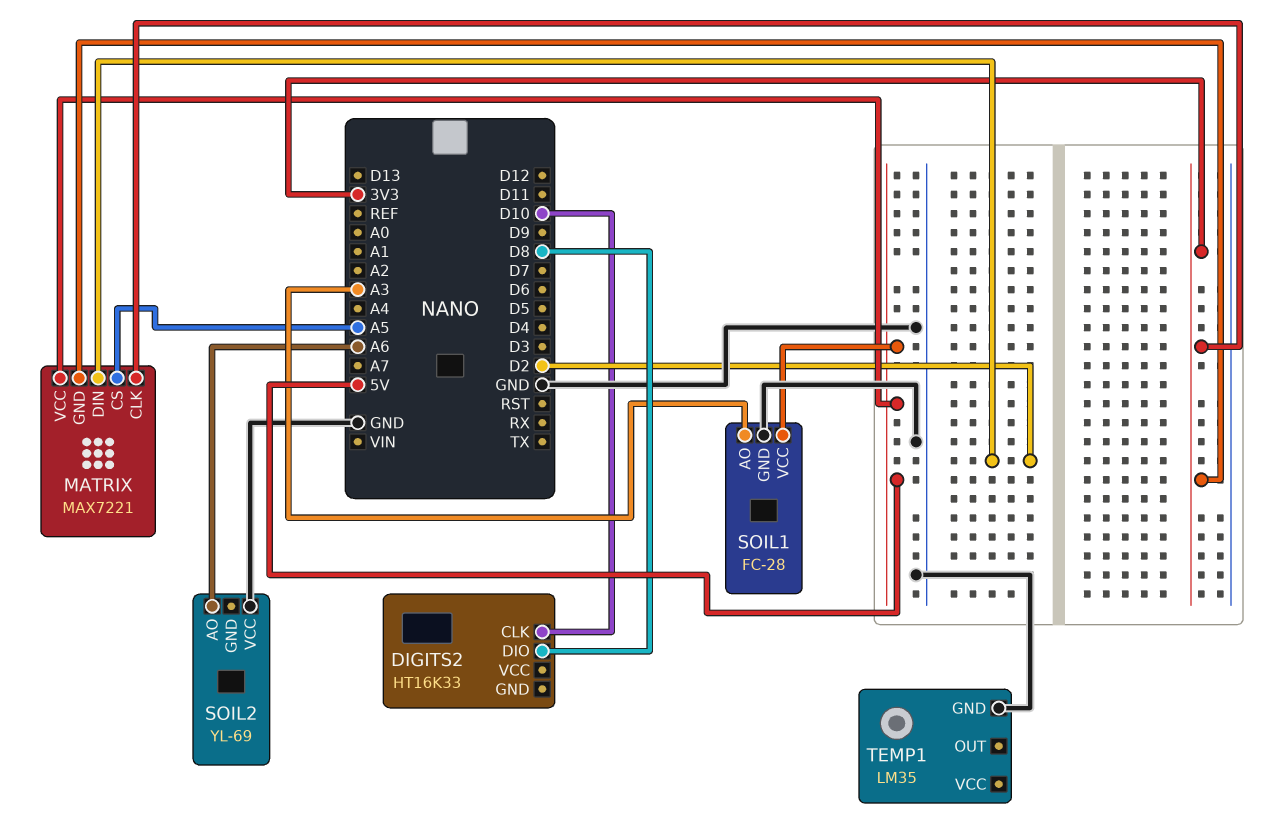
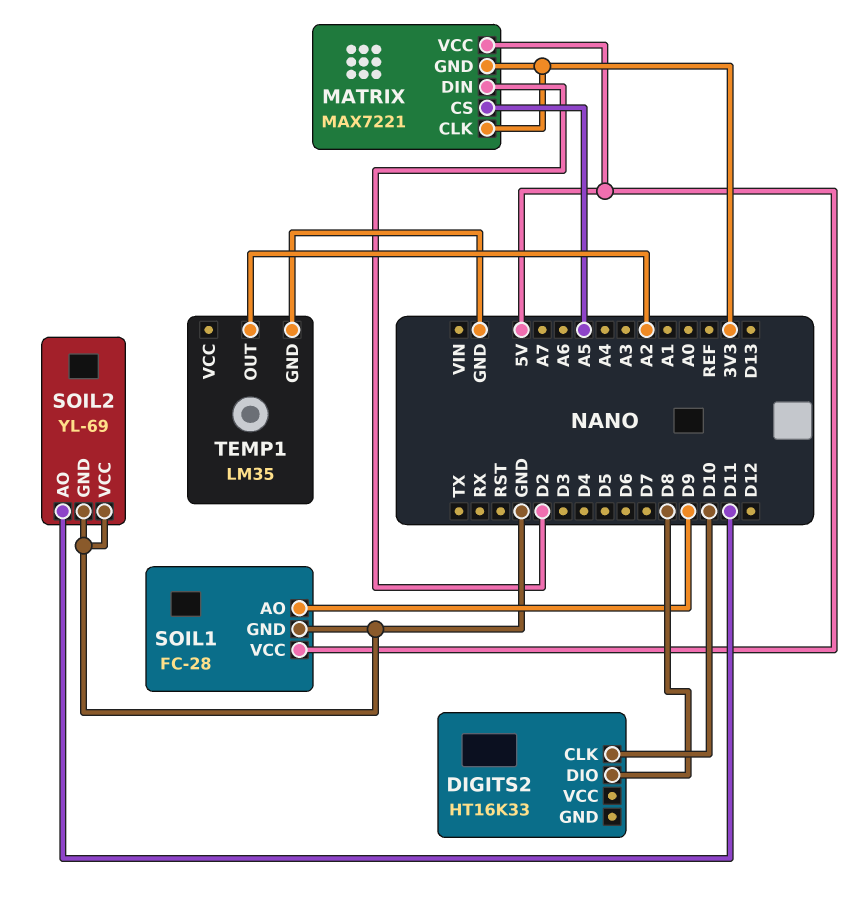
SOIL1 pin AO: A3 -> D9
SOIL2 pin AO: A6 -> D11
SOIL2 pin GND: none -> GND
TEMP1 pin OUT: none -> A2

